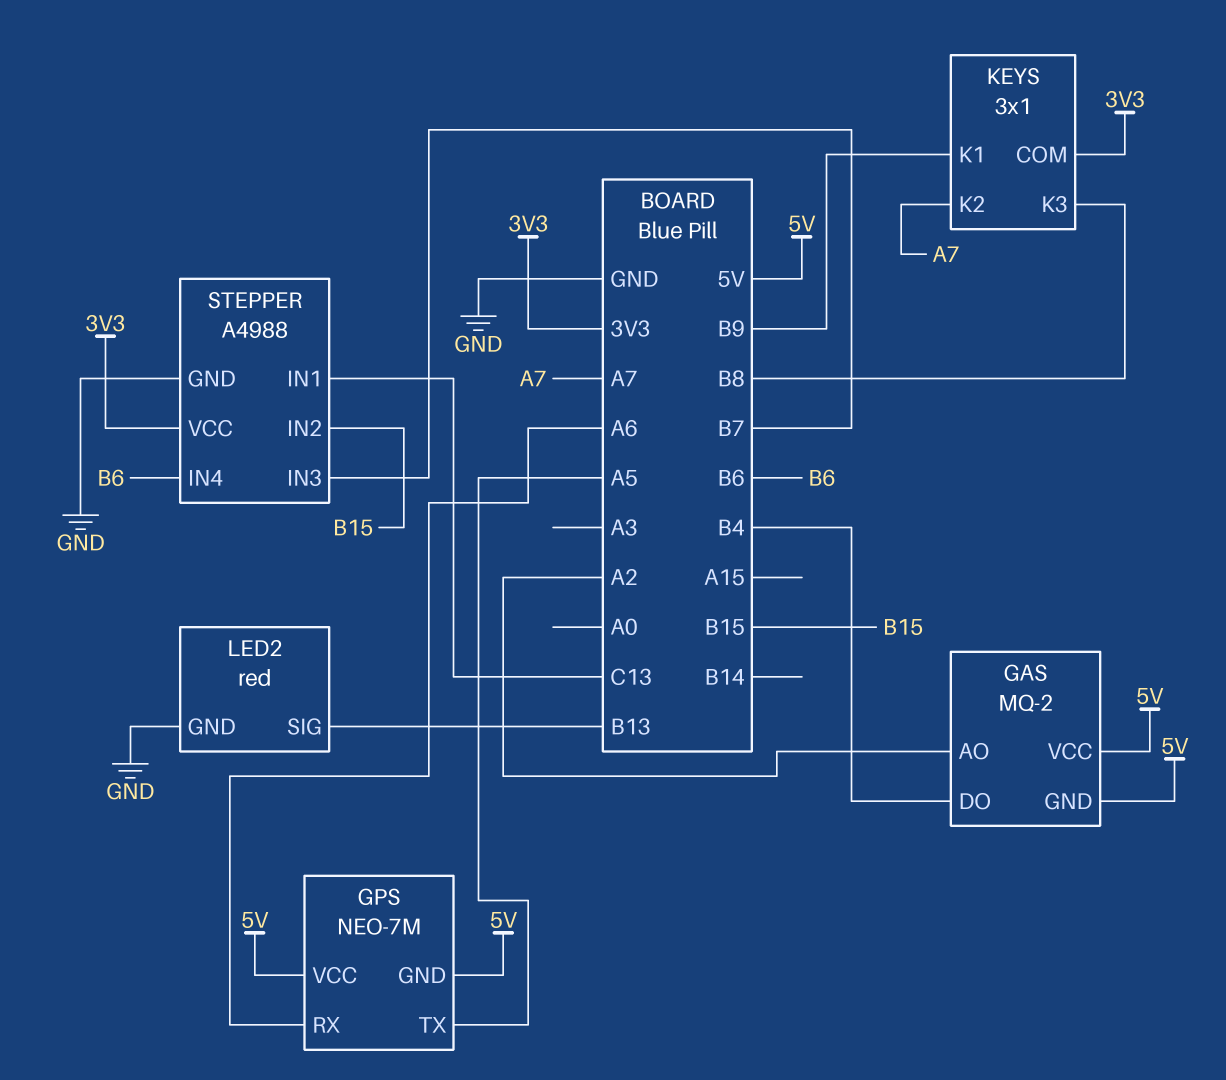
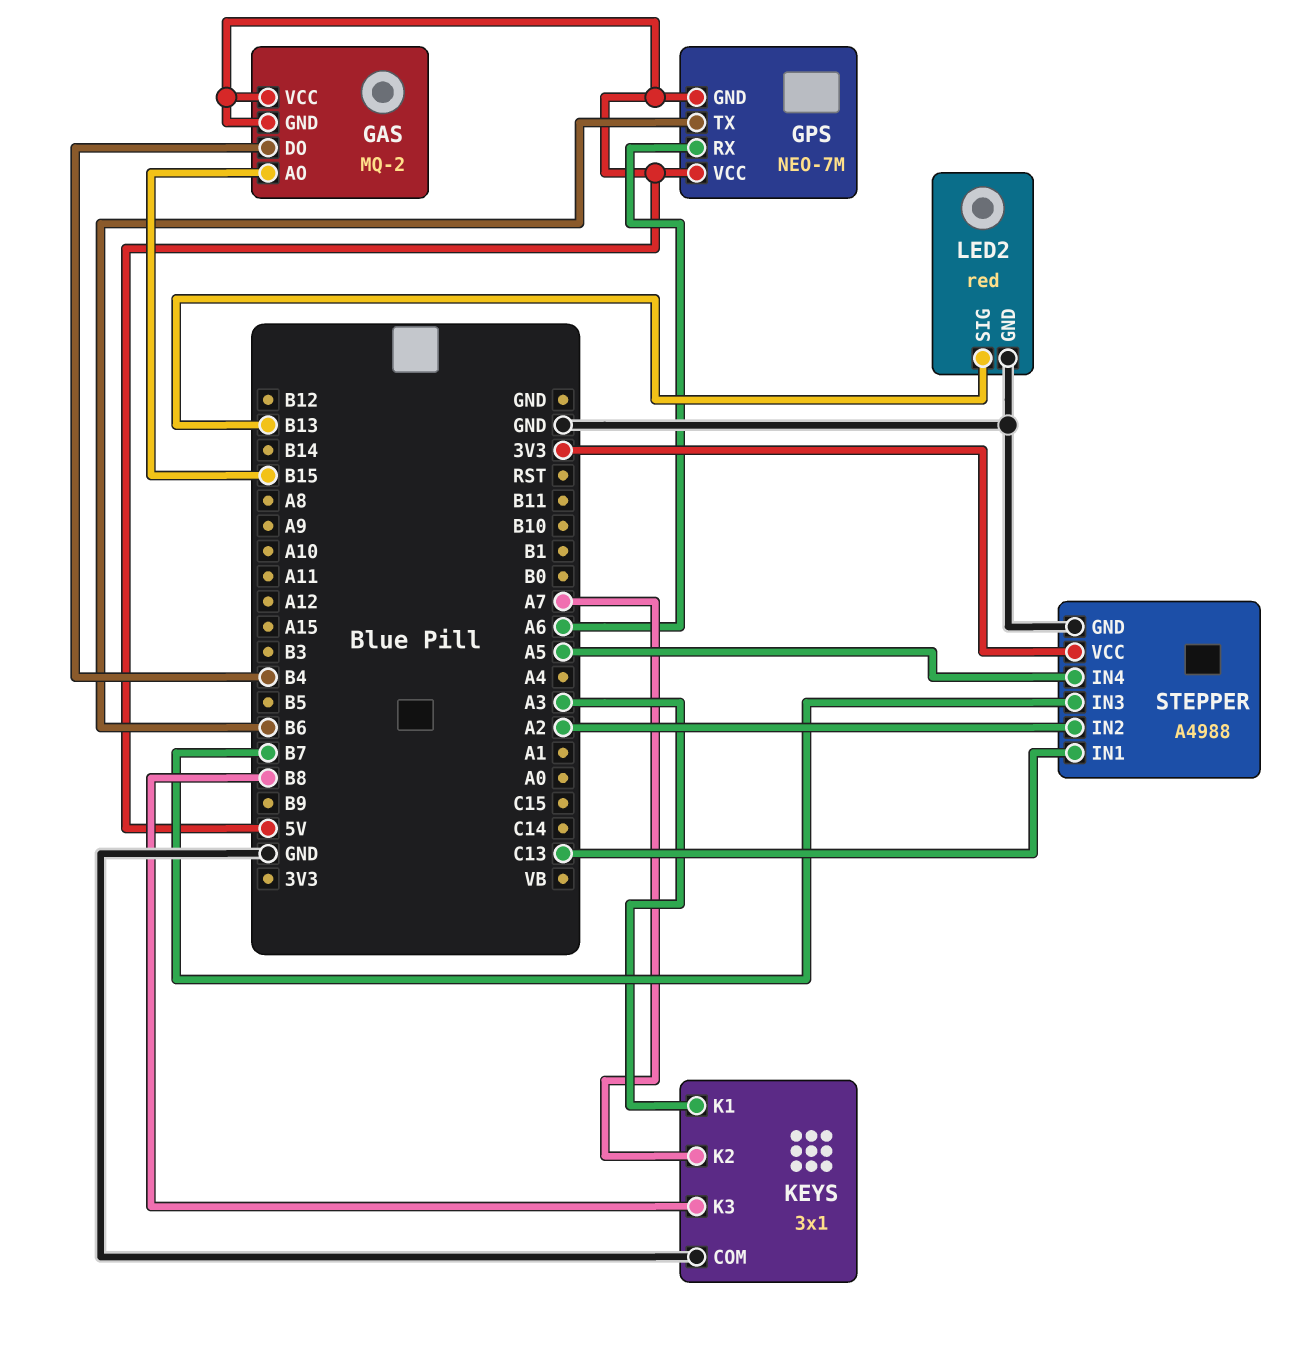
GAS pin AO: A2 -> B15
GPS pin TX: A5 -> B6
KEYS pin COM: 3V3 -> GND
KEYS pin K1: B9 -> A3
STEPPER pin IN2: B15 -> A2
STEPPER pin IN4: B6 -> A5

